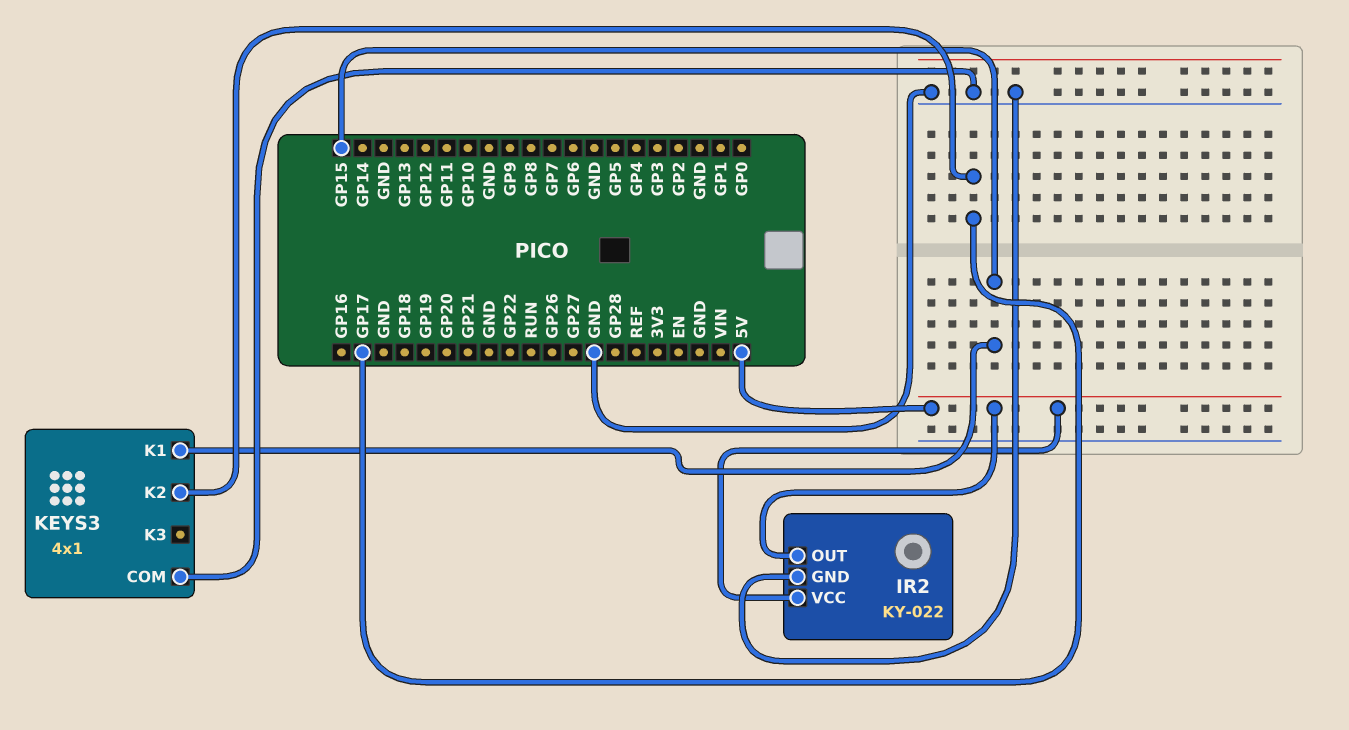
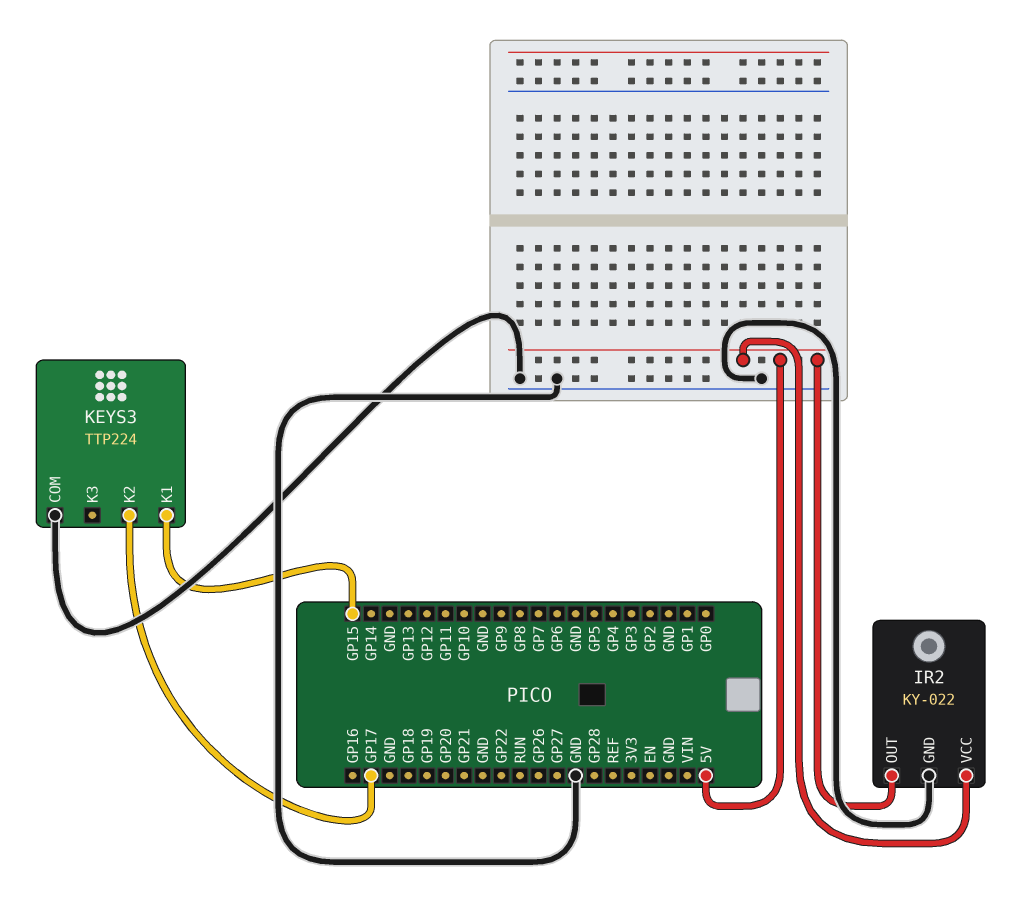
KEYS3: 4x1 -> TTP224

